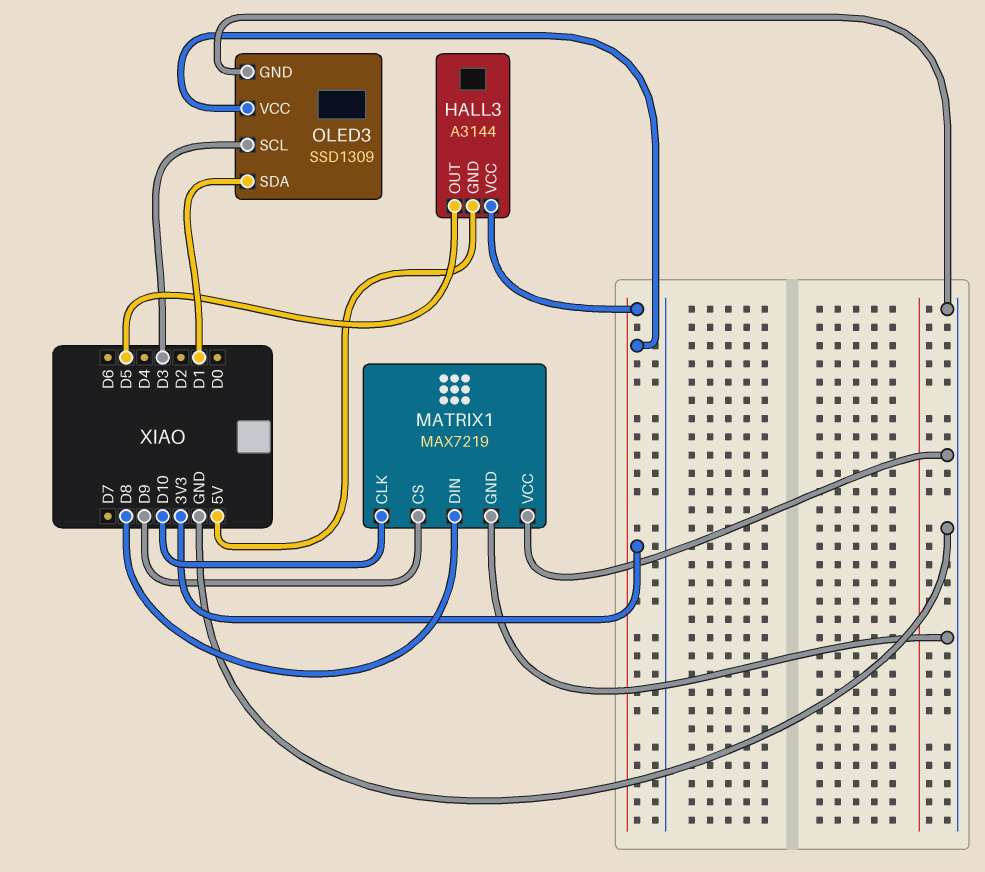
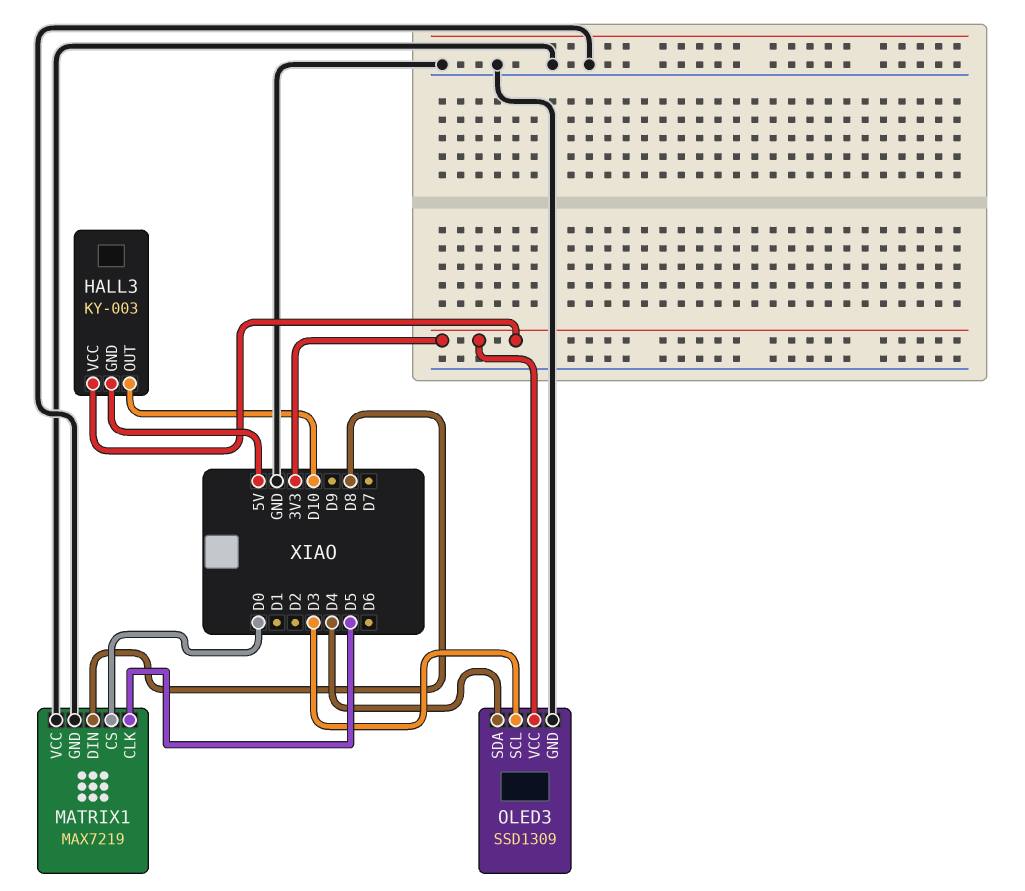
HALL3: A3144 -> KY-003
HALL3 pin OUT: D5 -> D10
MATRIX1 pin CLK: D10 -> D5
MATRIX1 pin CS: D9 -> D0
OLED3 pin SDA: D1 -> D4

